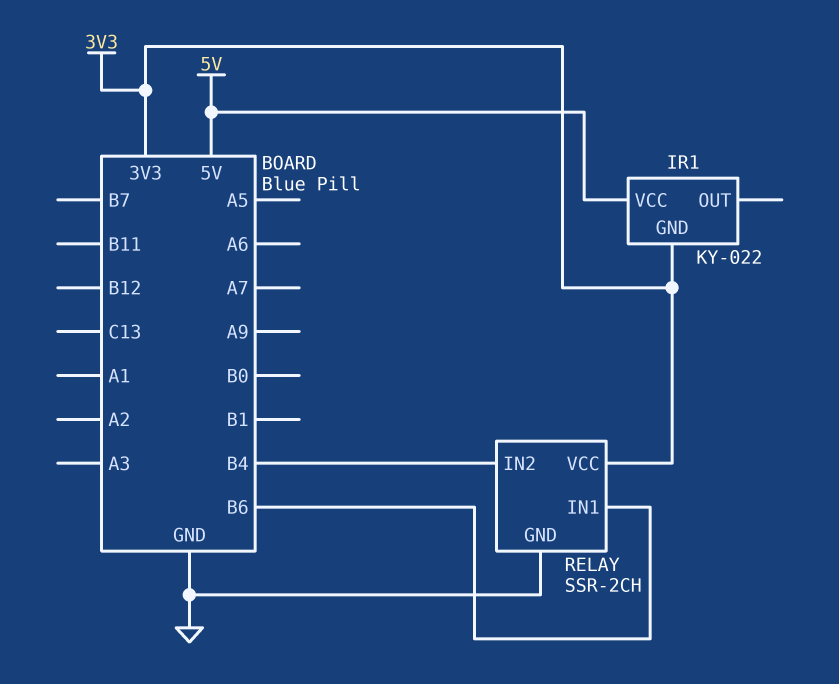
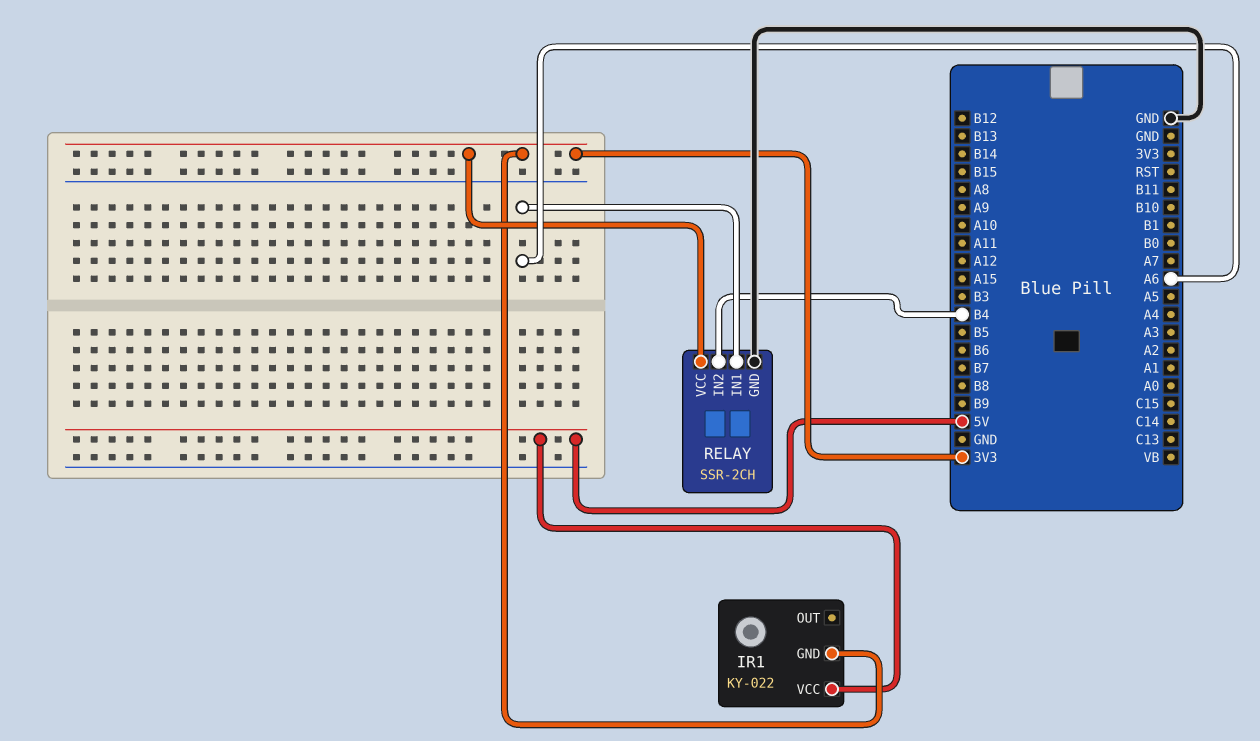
RELAY pin IN1: B6 -> A6

